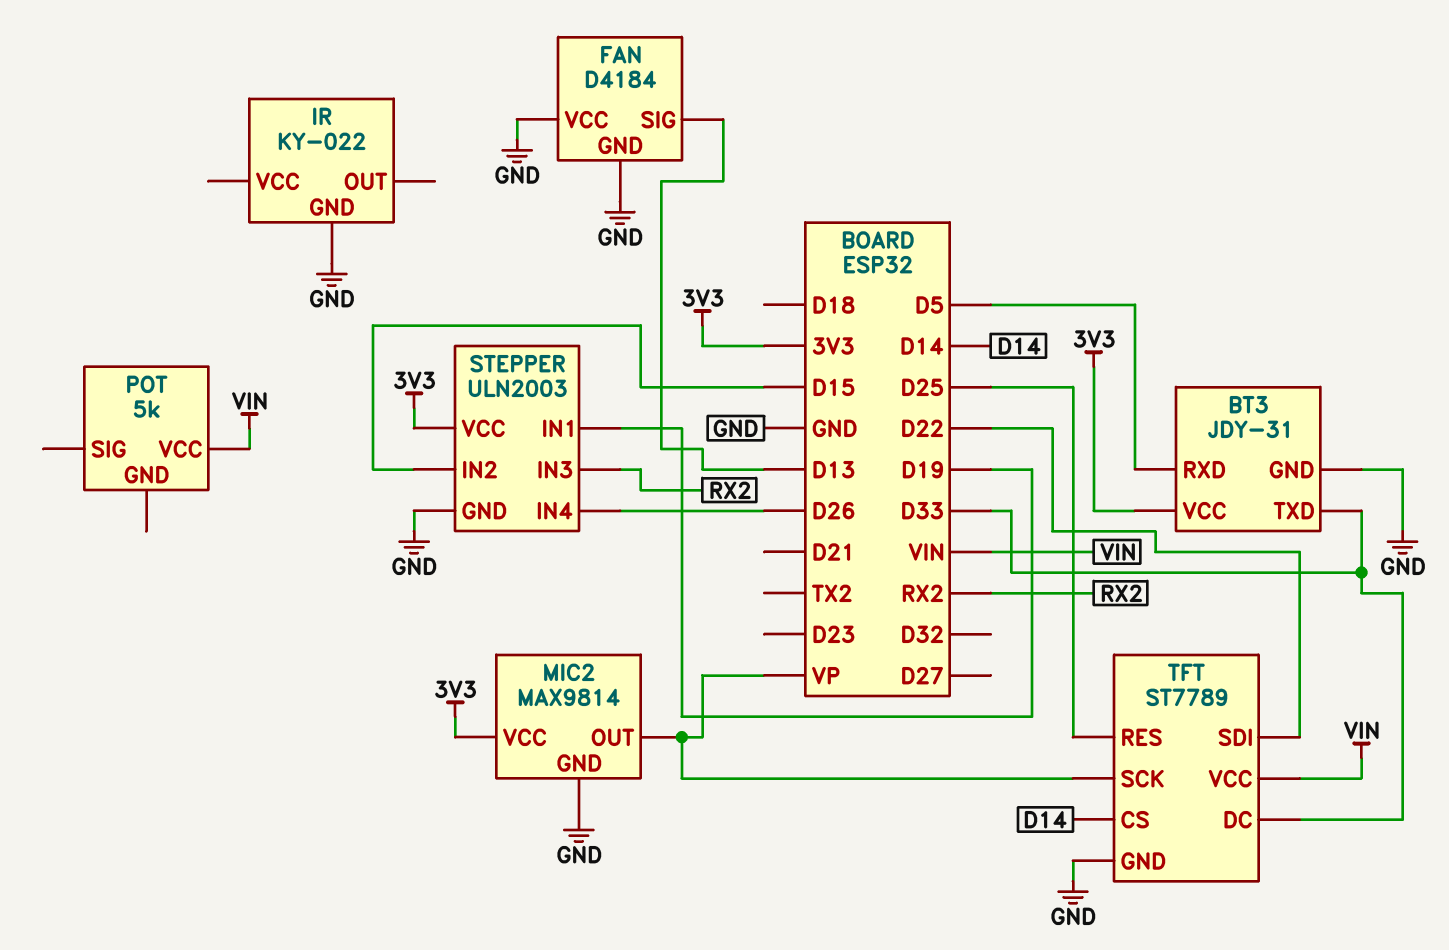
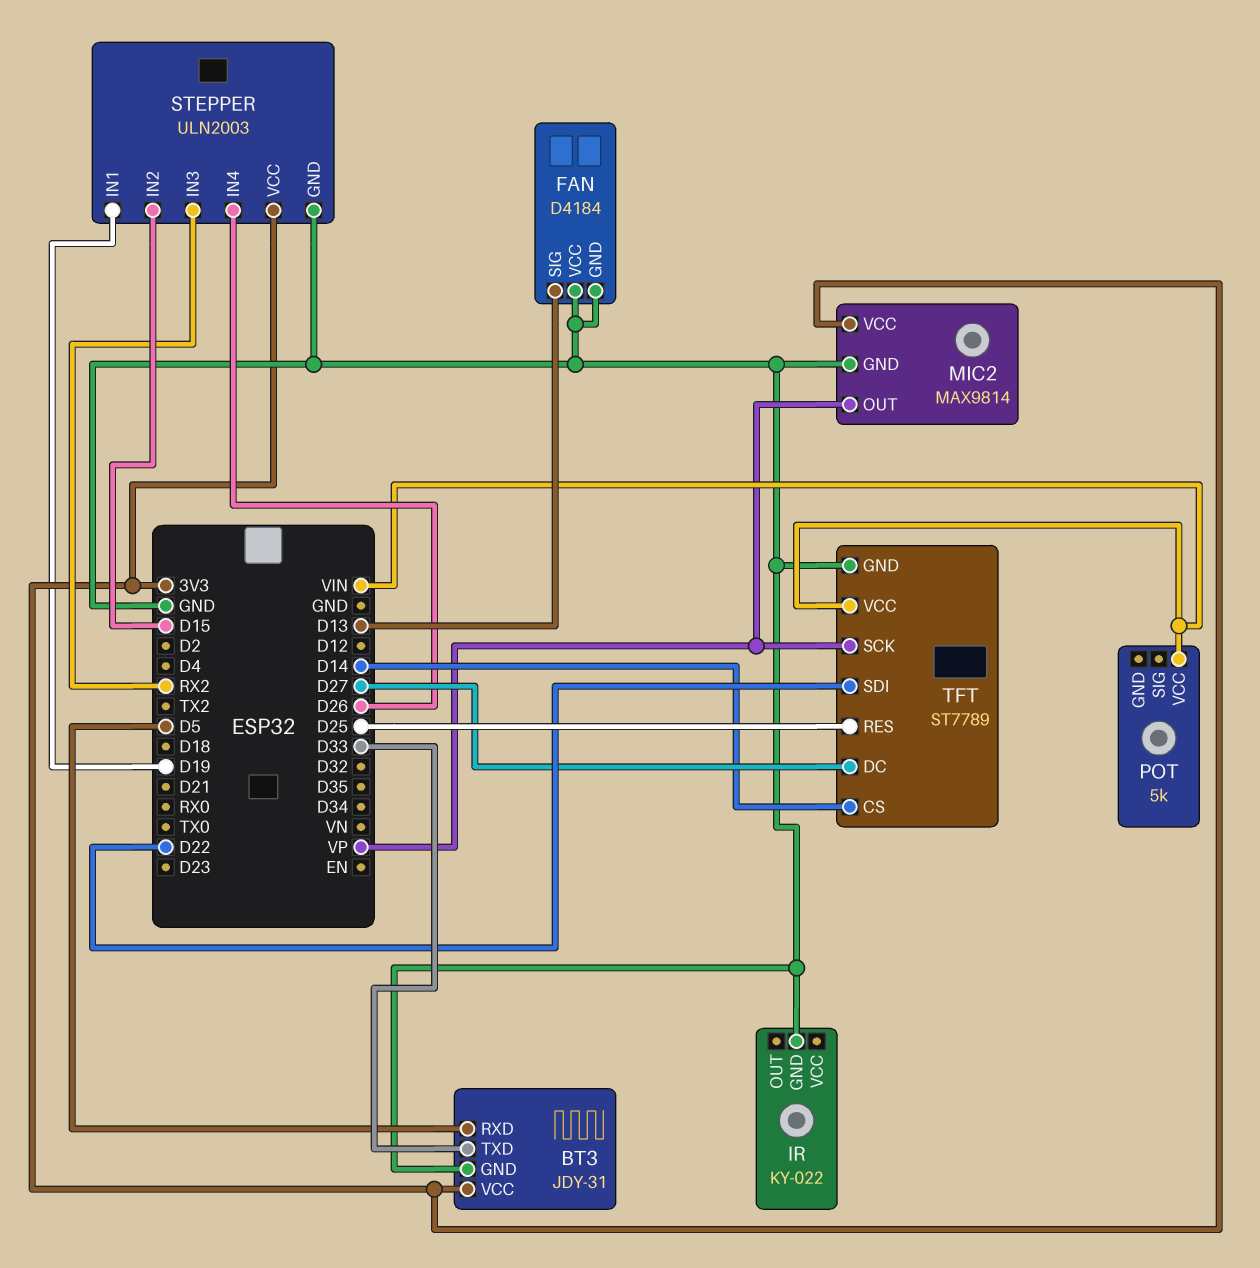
TFT pin DC: D33 -> D27

